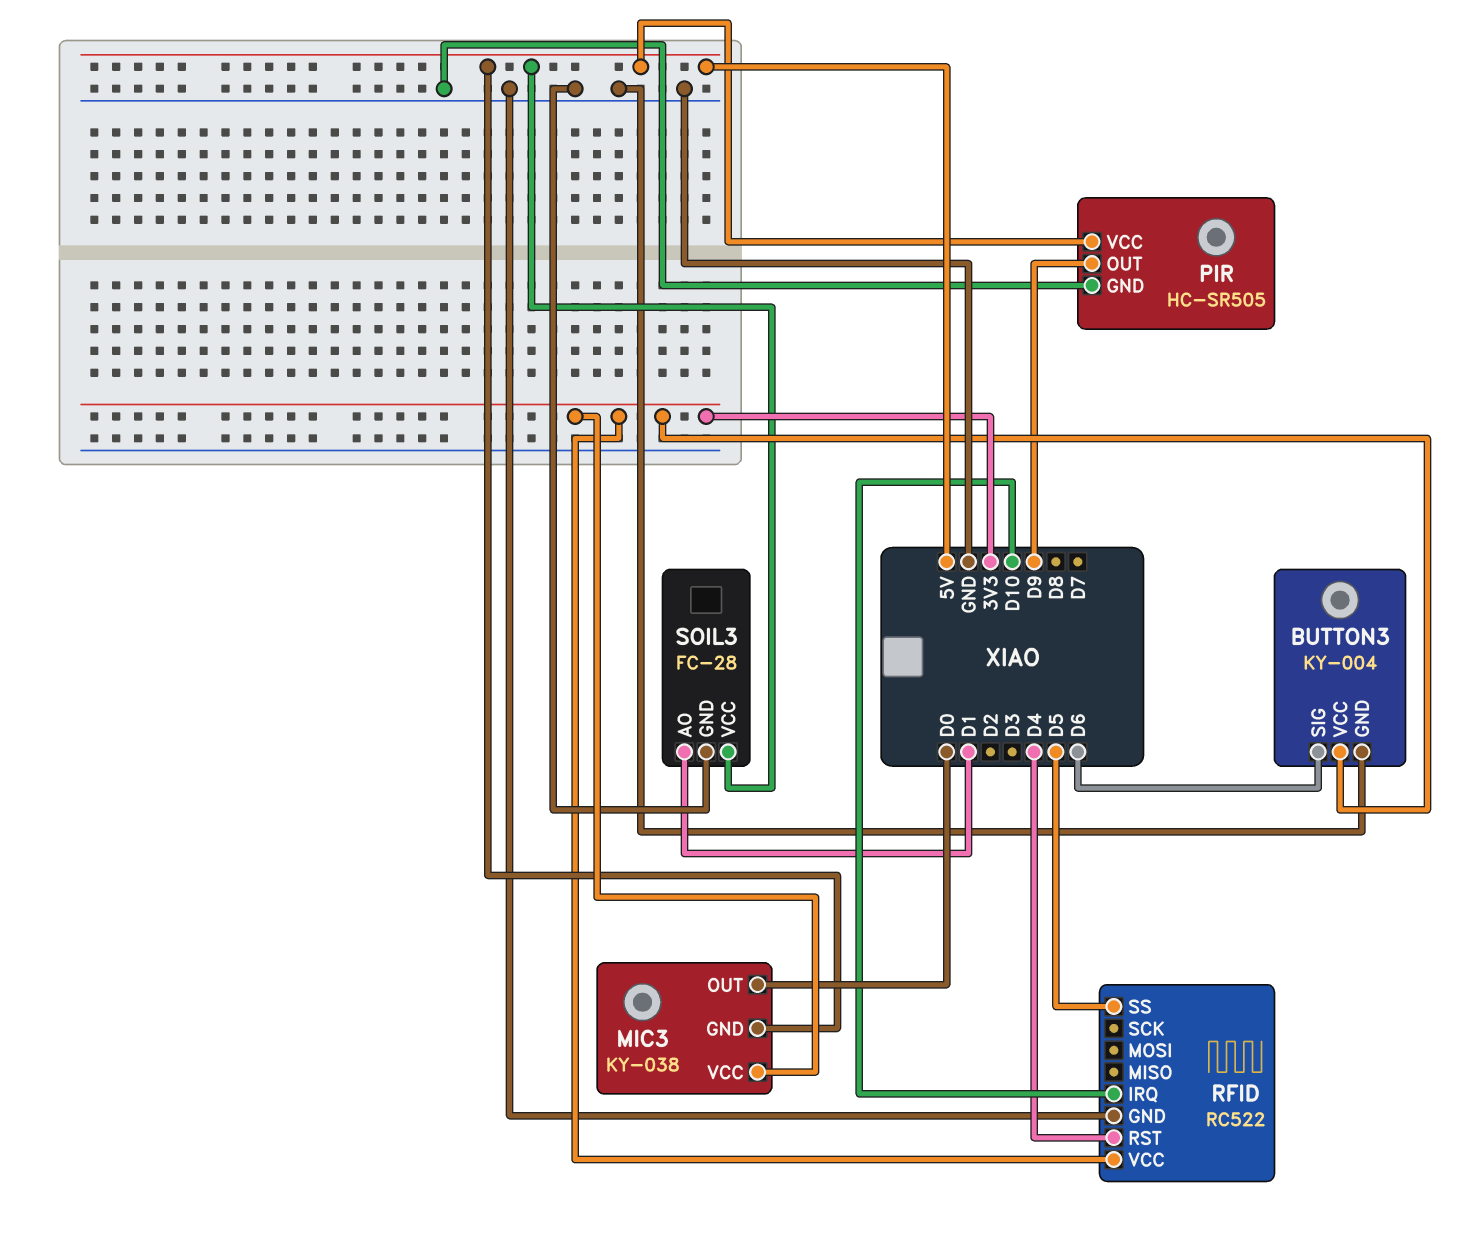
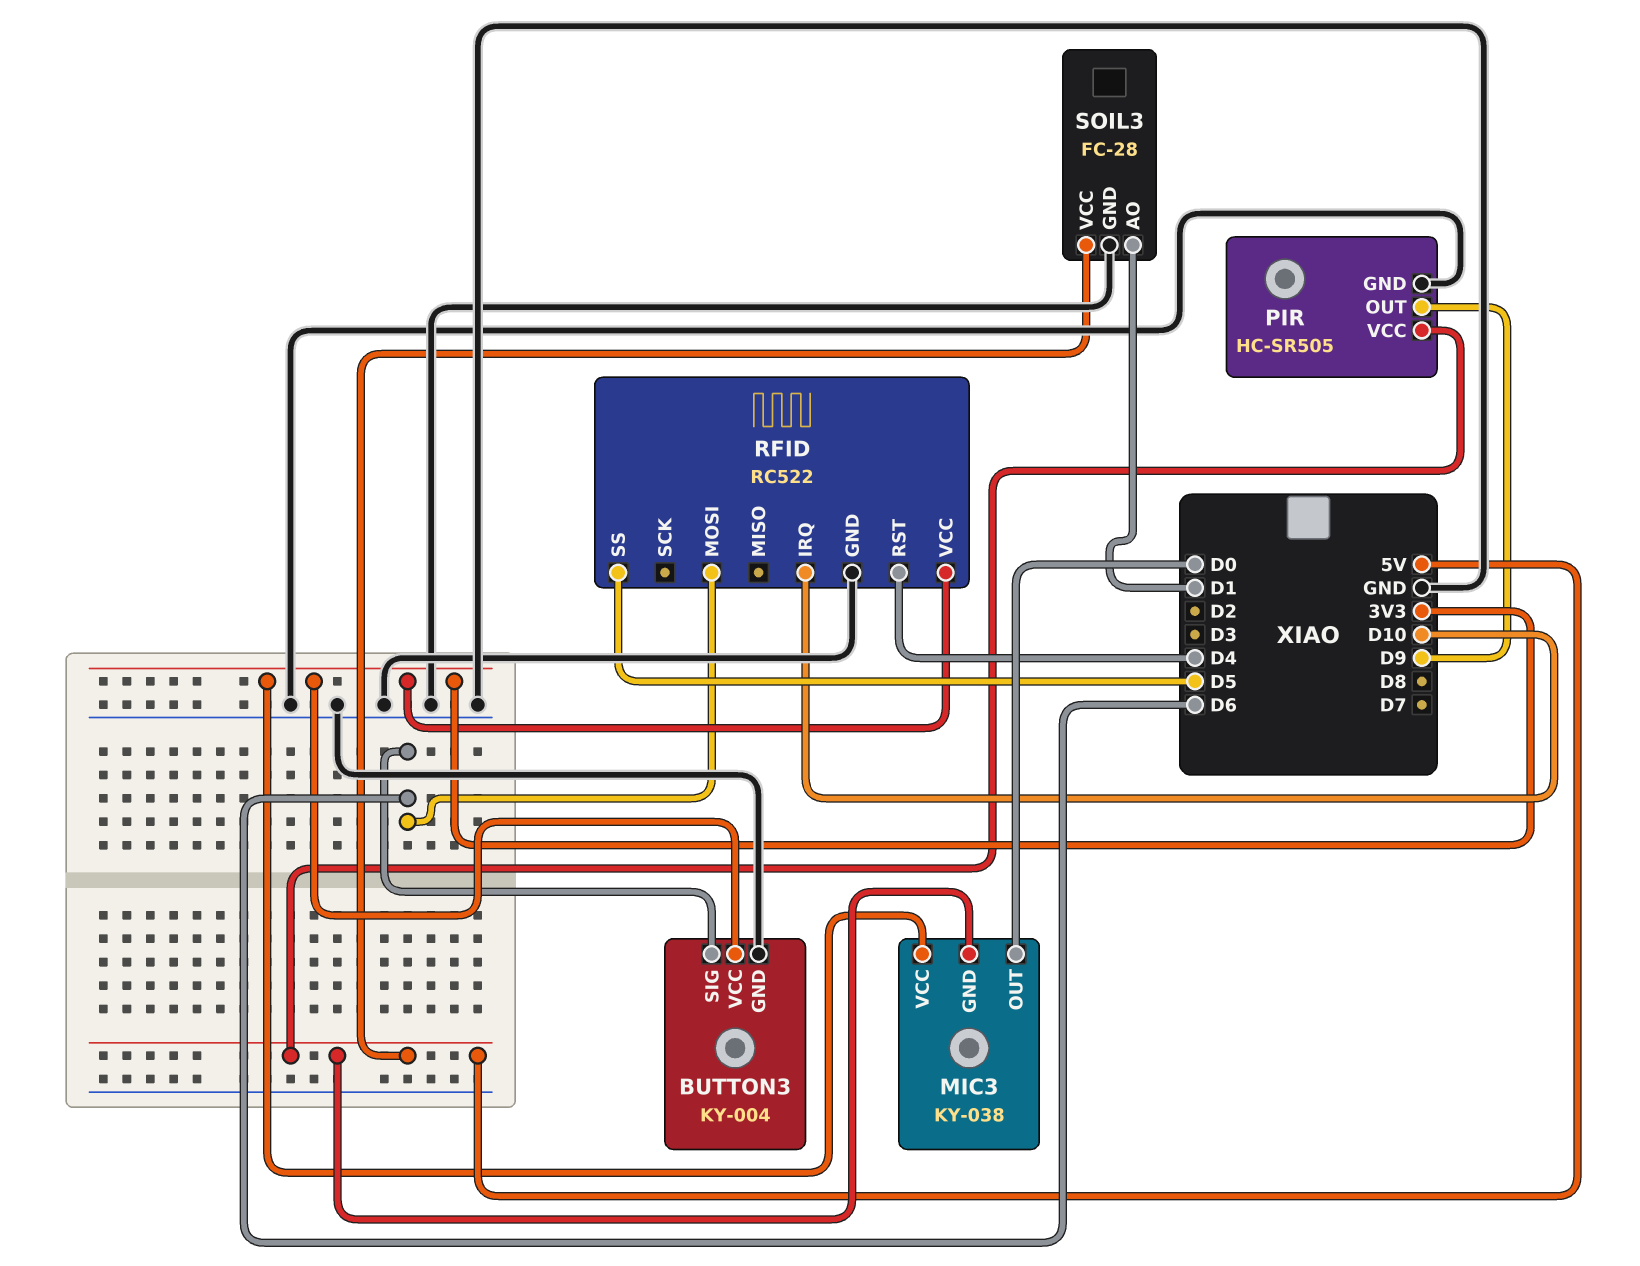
RFID pin MOSI: none -> D6

